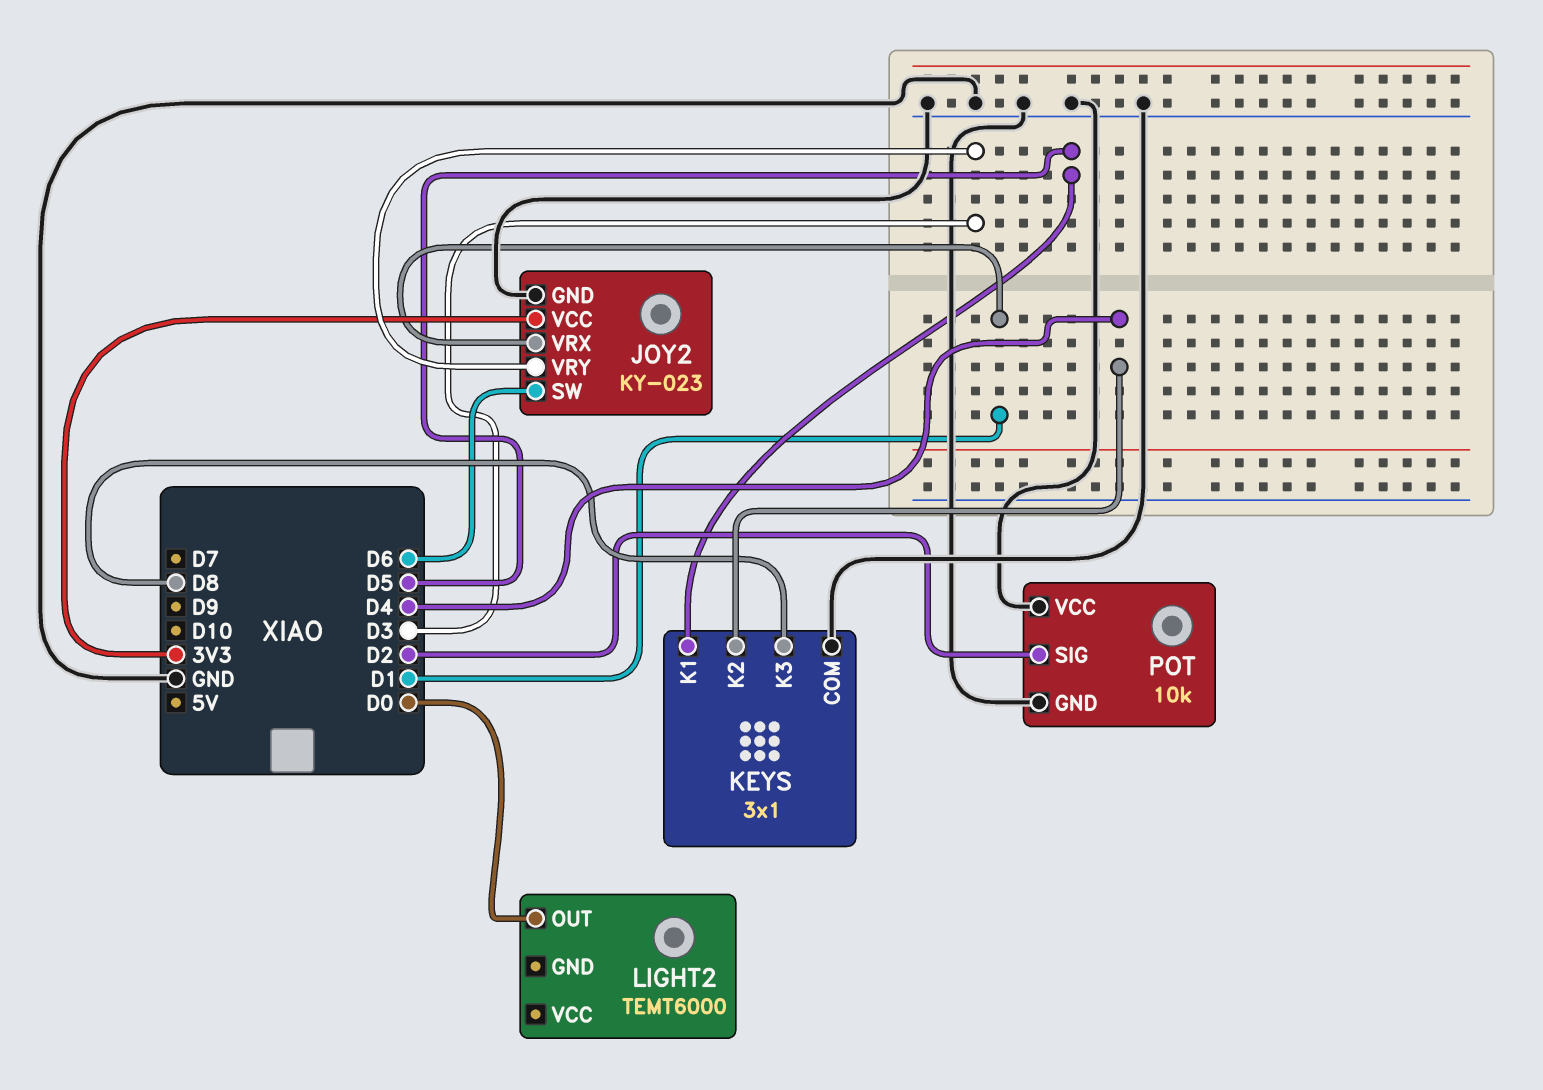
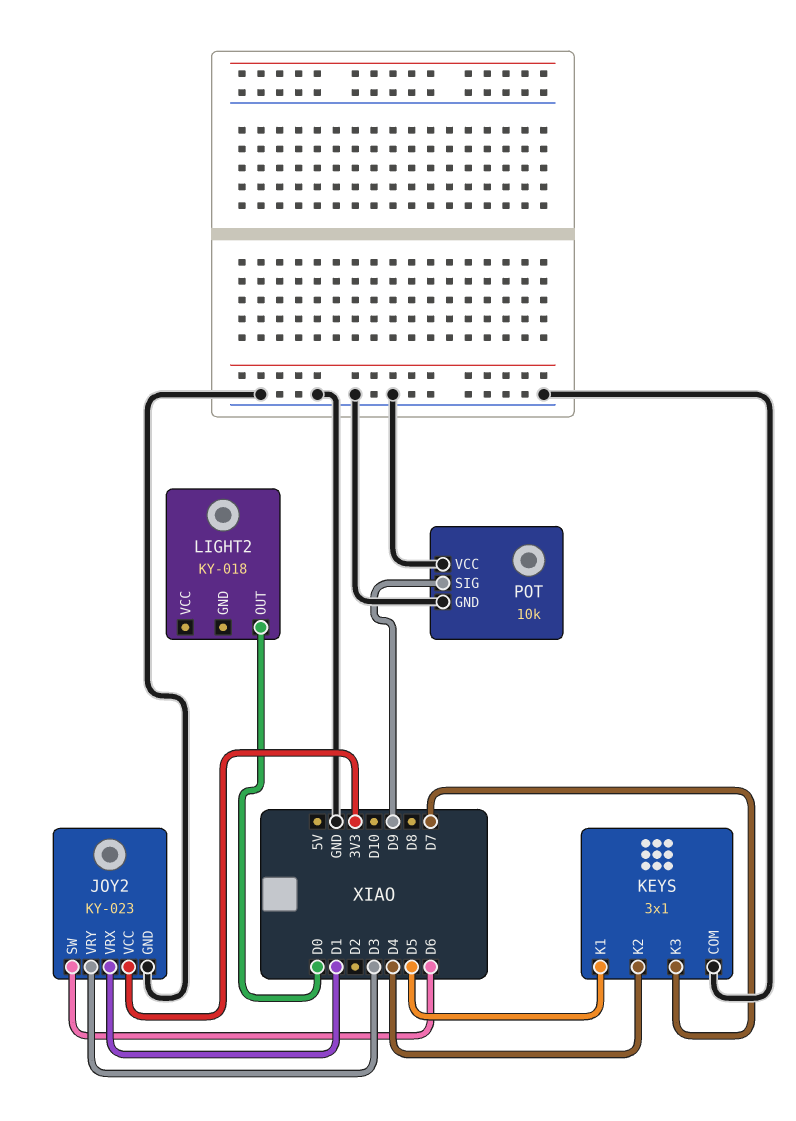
KEYS pin K3: D8 -> D7
LIGHT2: TEMT6000 -> KY-018
POT pin SIG: D2 -> D9

